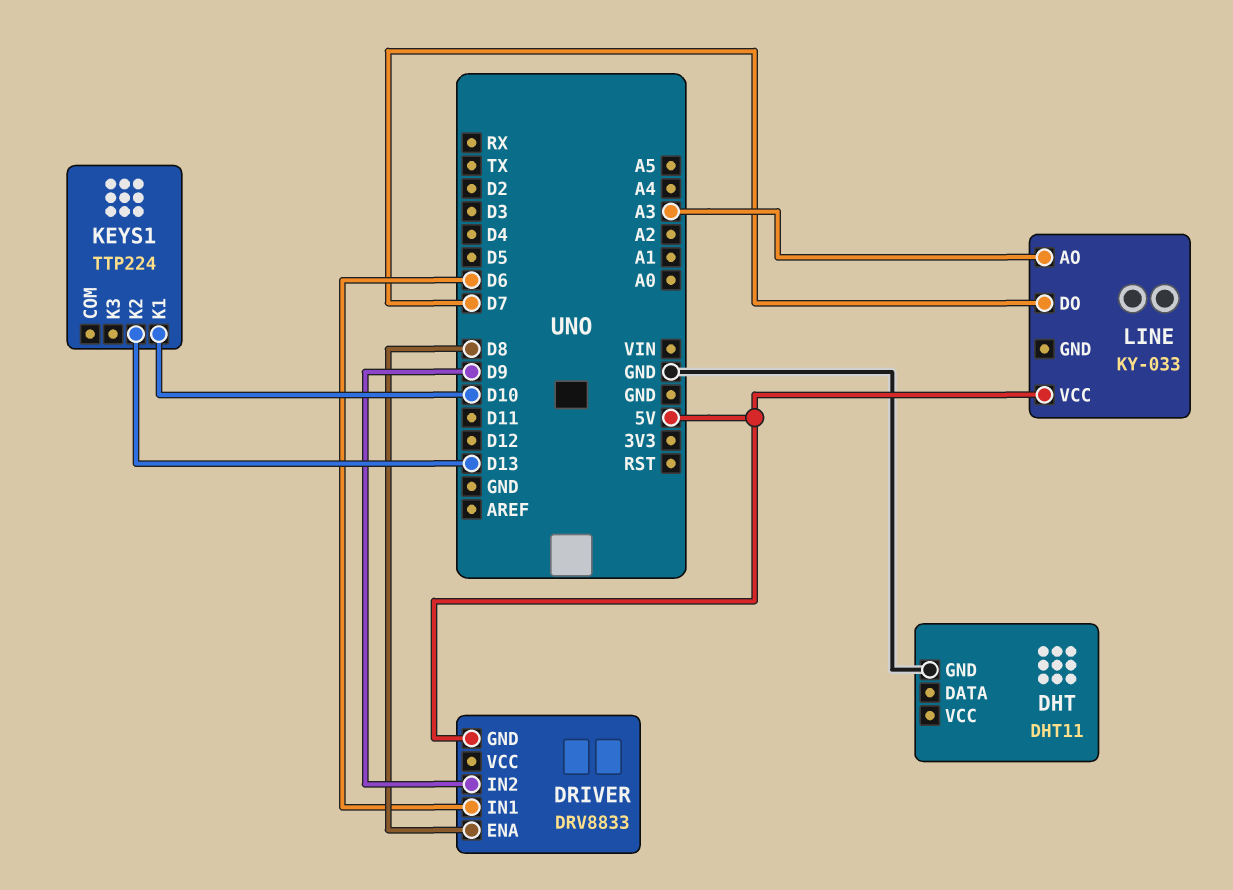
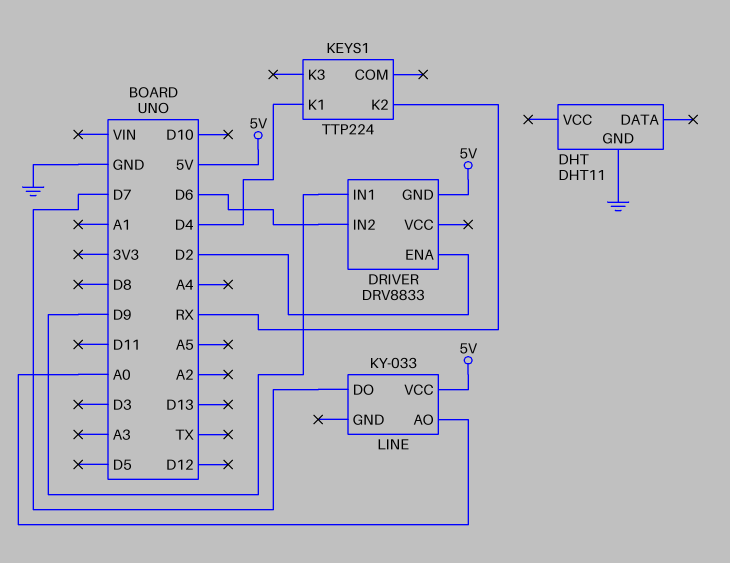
DRIVER pin ENA: D8 -> D2
DRIVER pin IN1: D6 -> D9
DRIVER pin IN2: D9 -> D6
KEYS1 pin K1: D10 -> D4
KEYS1 pin K2: D13 -> RX
LINE pin AO: A3 -> A0

